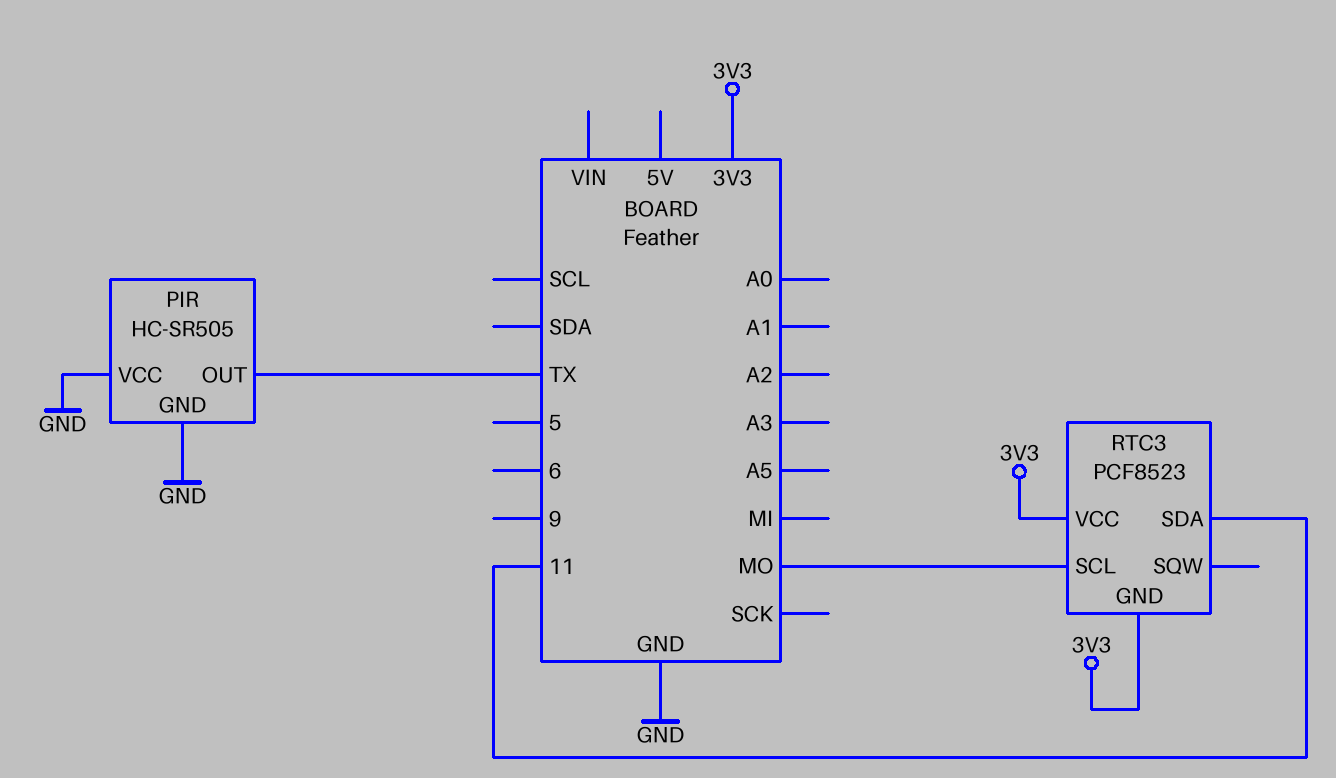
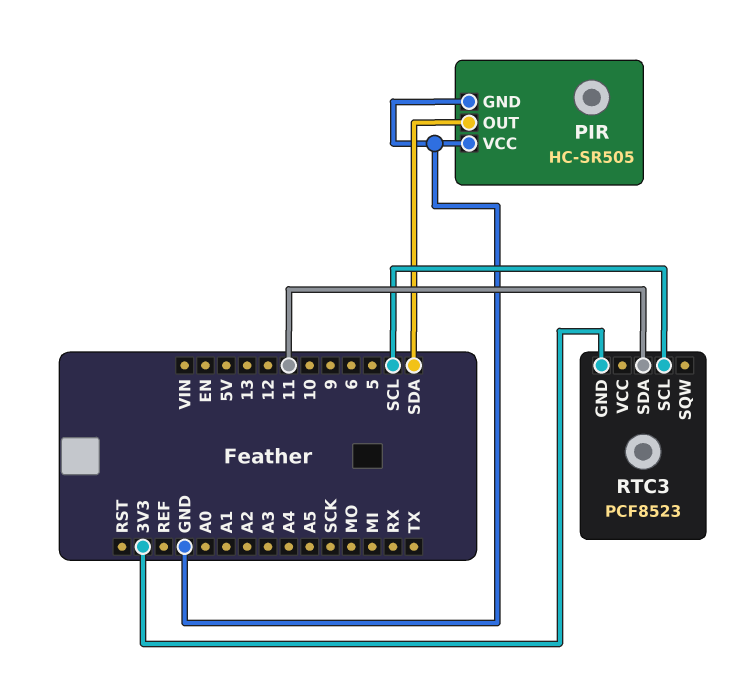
PIR pin OUT: TX -> SDA
RTC3 pin SCL: MO -> SCL
RTC3 pin VCC: 3V3 -> none

